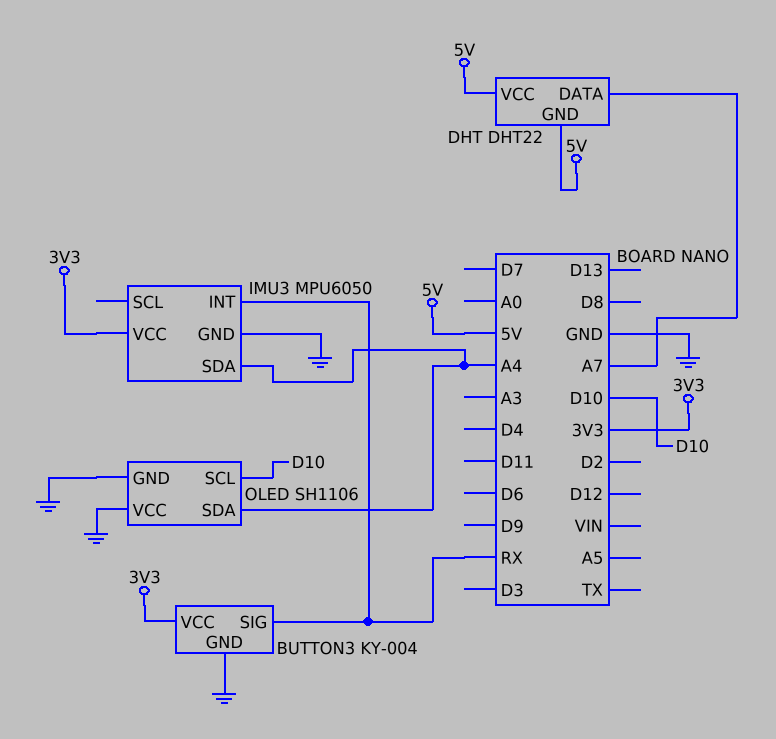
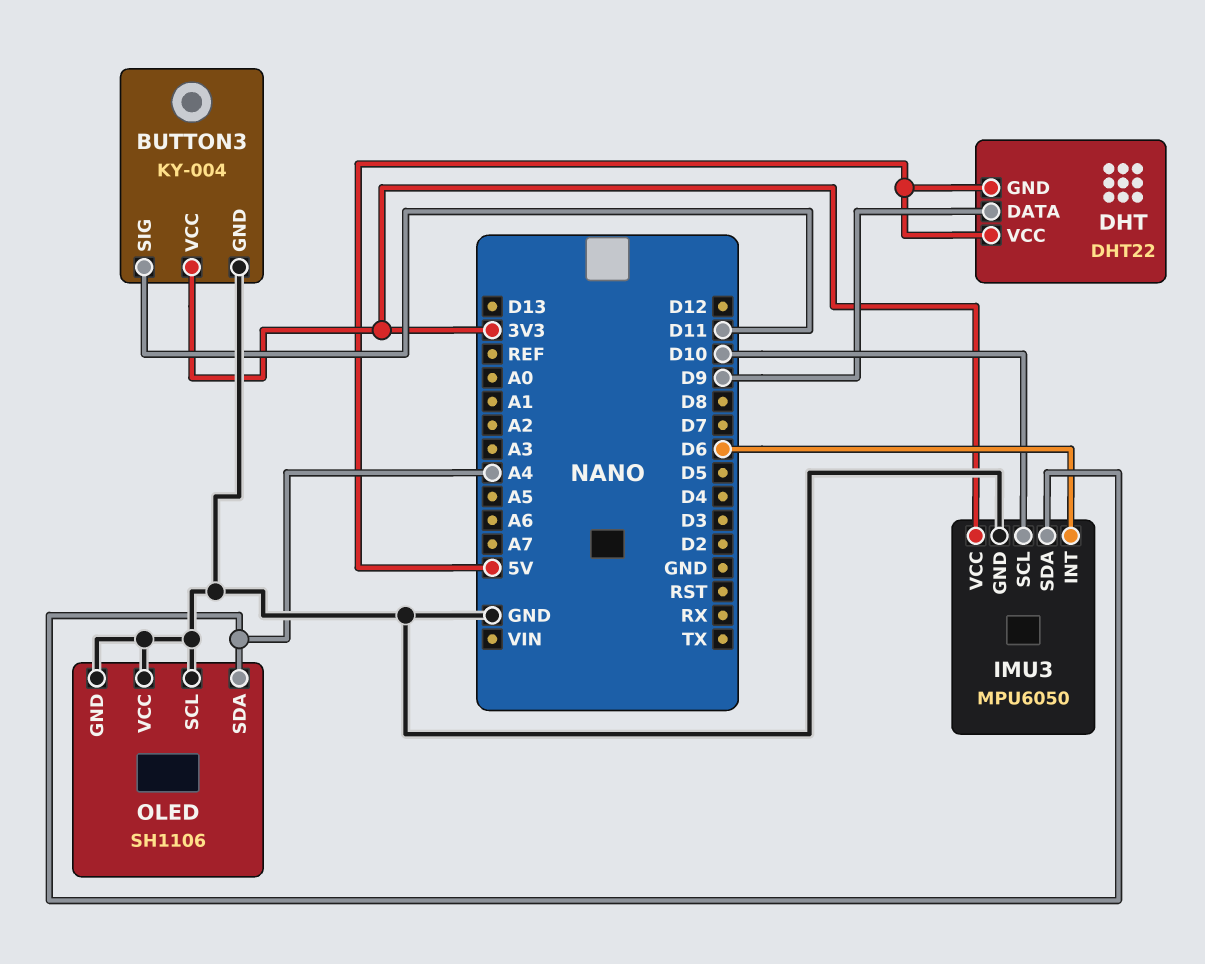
BUTTON3 pin SIG: RX -> D11
DHT pin DATA: A7 -> D9
IMU3 pin INT: RX -> D6
IMU3 pin SCL: none -> D10
OLED pin SCL: D10 -> GND

